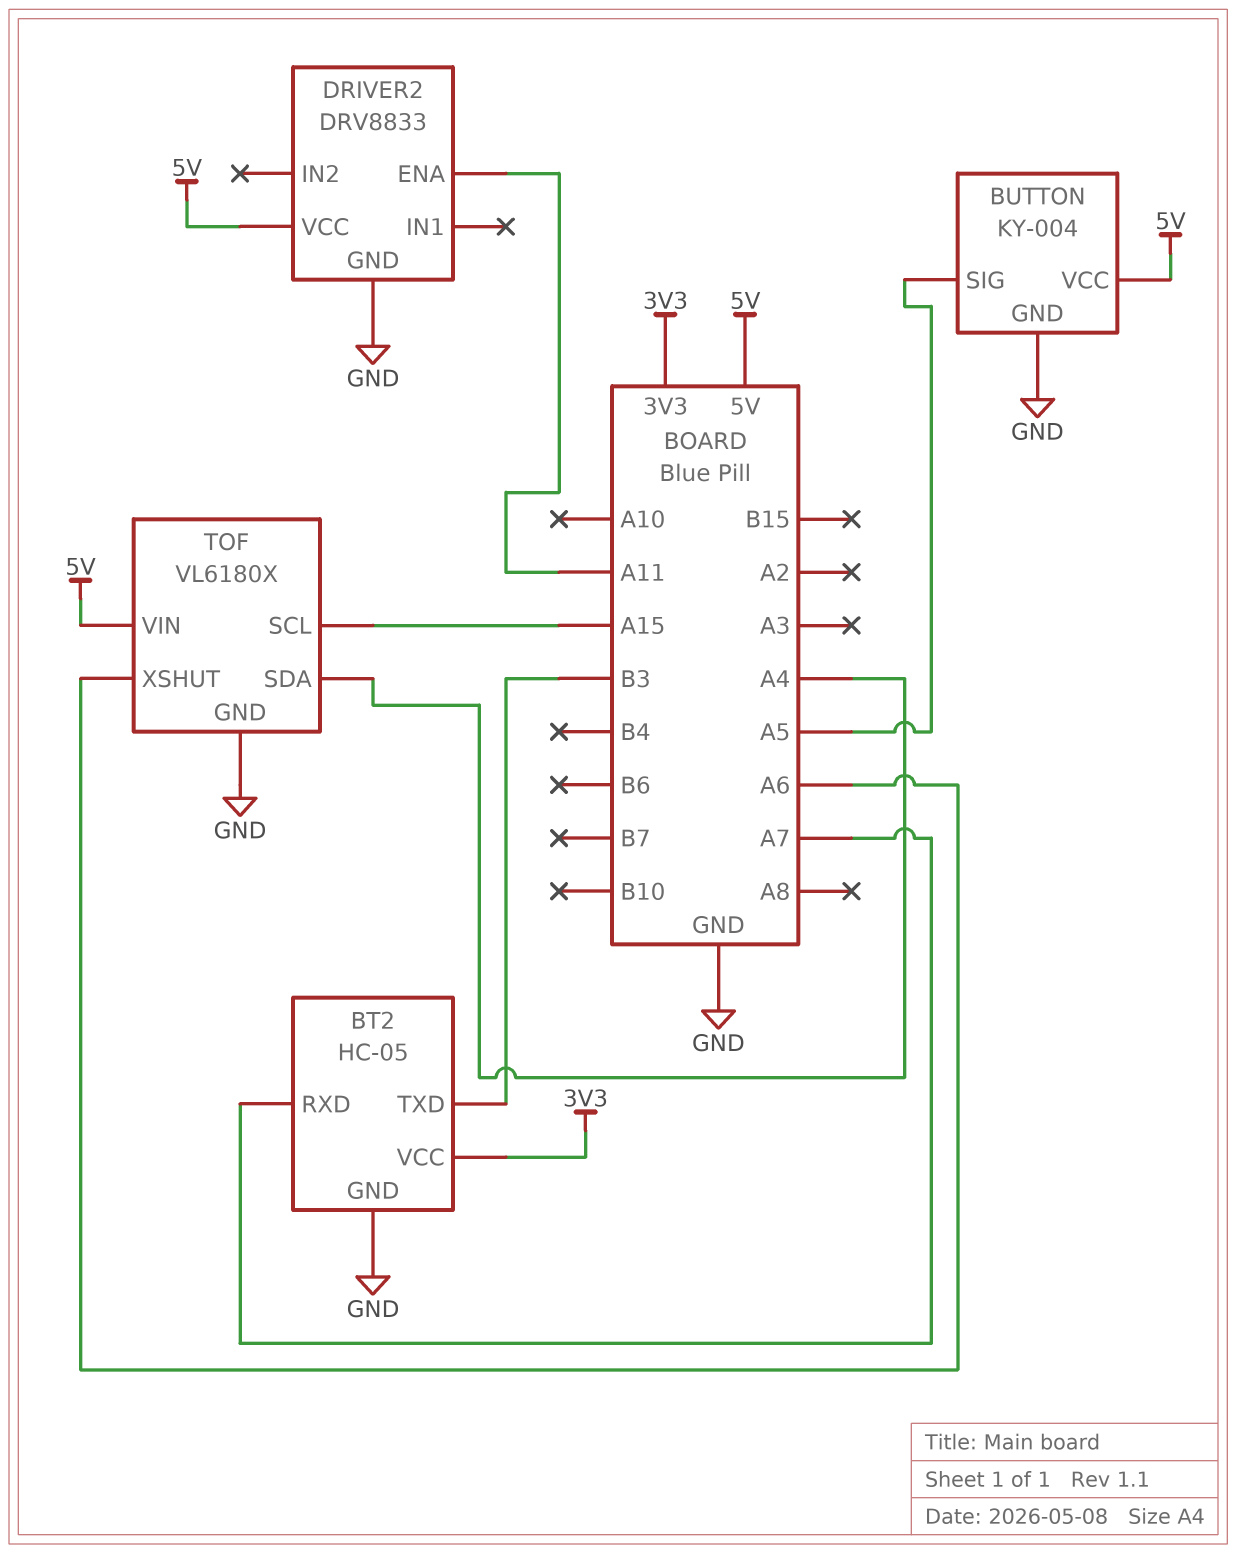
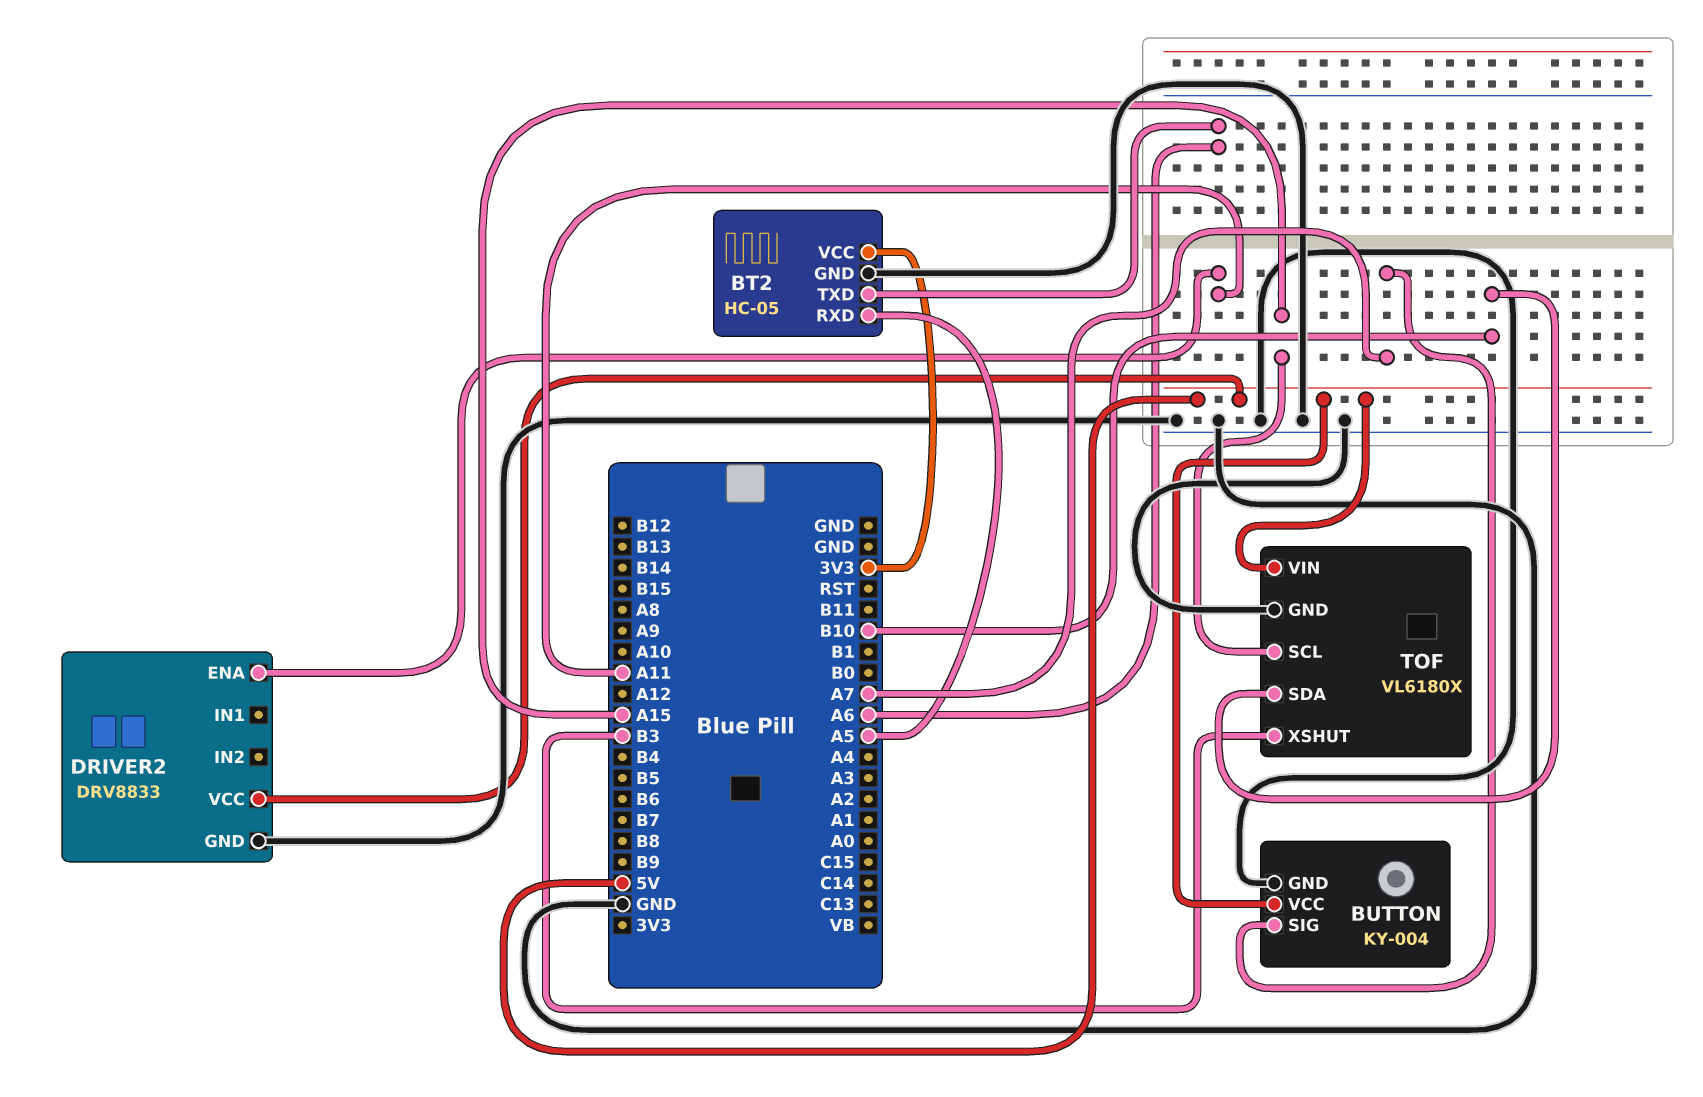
BT2 pin RXD: A7 -> A5
BT2 pin TXD: B3 -> A6
BUTTON pin SIG: A5 -> A7
TOF pin SDA: A4 -> B10
TOF pin XSHUT: A6 -> B3

